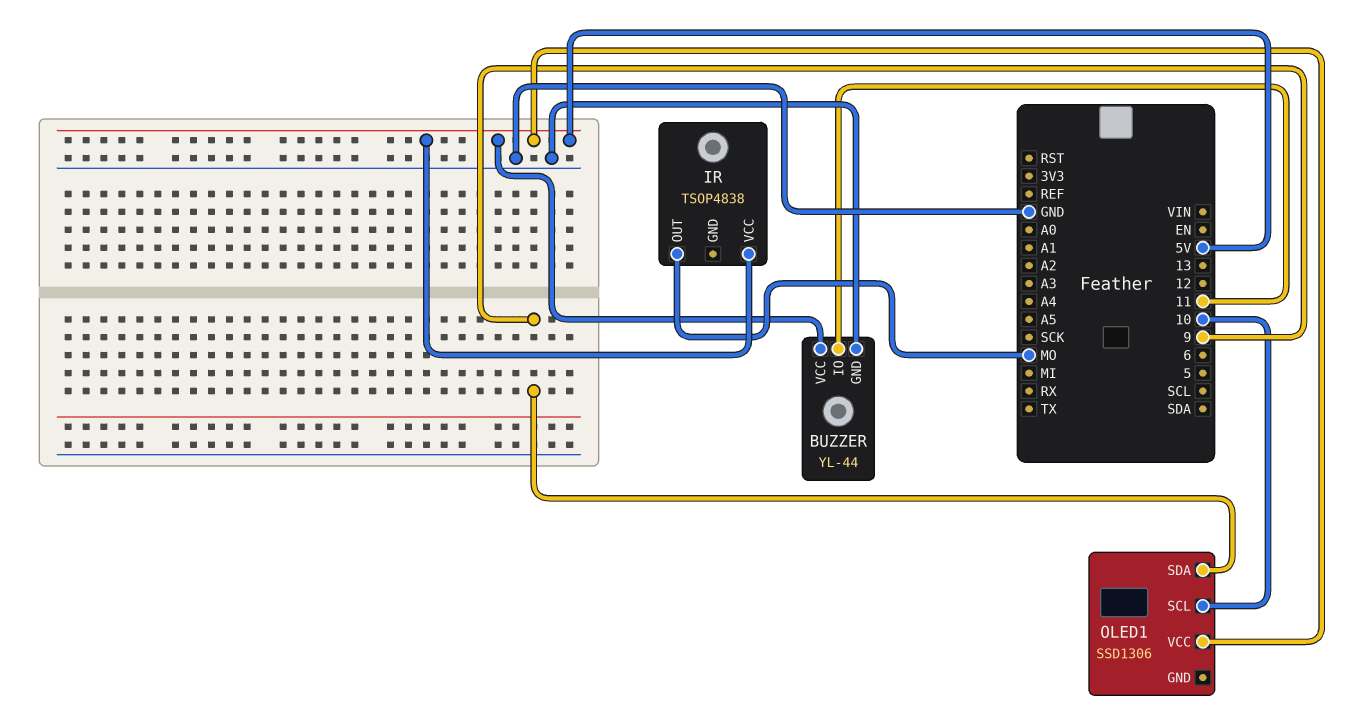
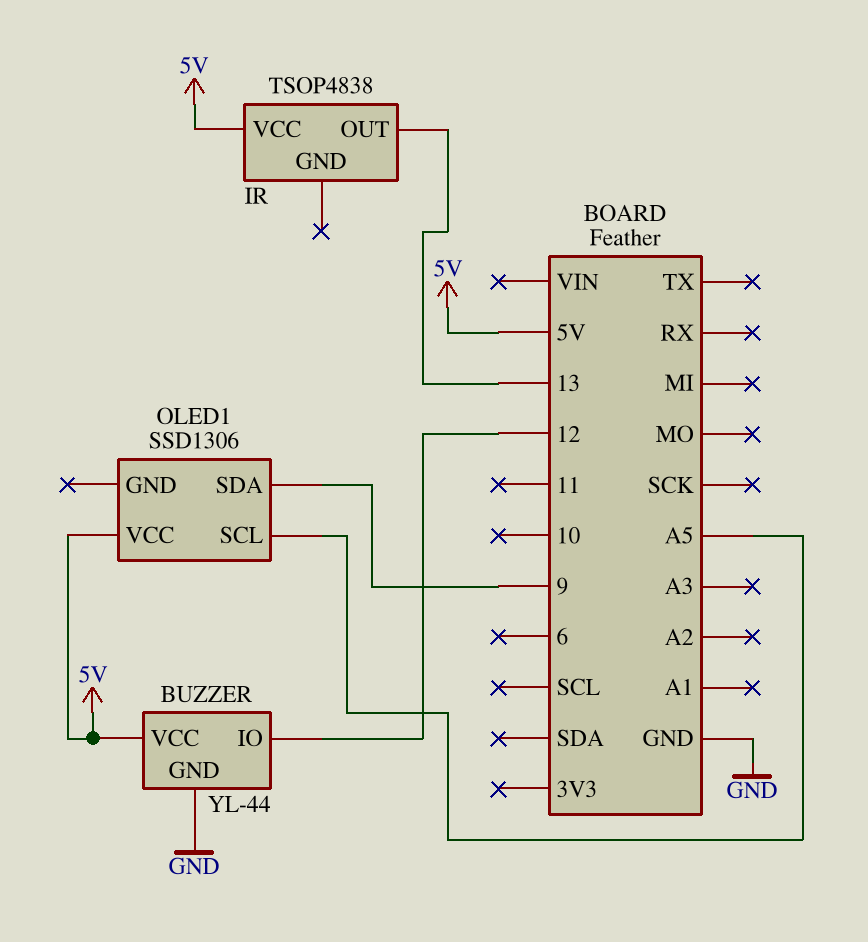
BUZZER pin IO: 11 -> 12
IR pin OUT: MO -> 13
OLED1 pin SCL: 10 -> A5

